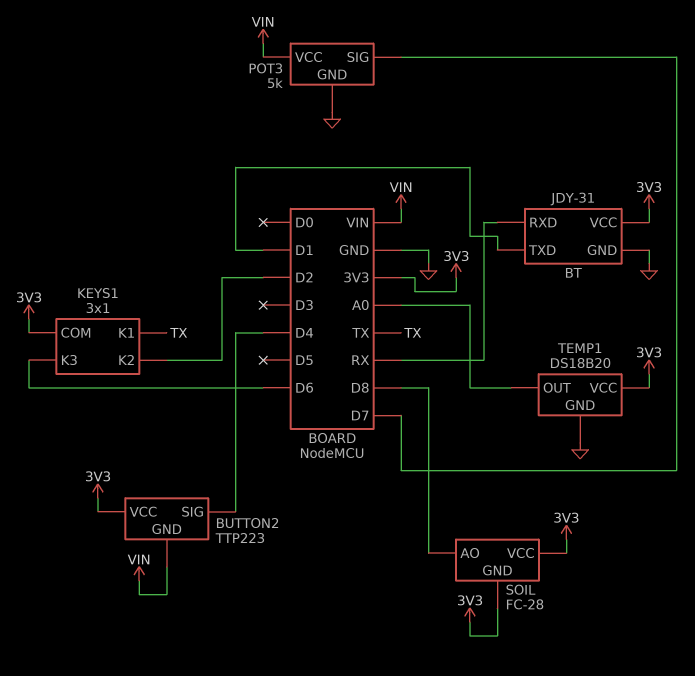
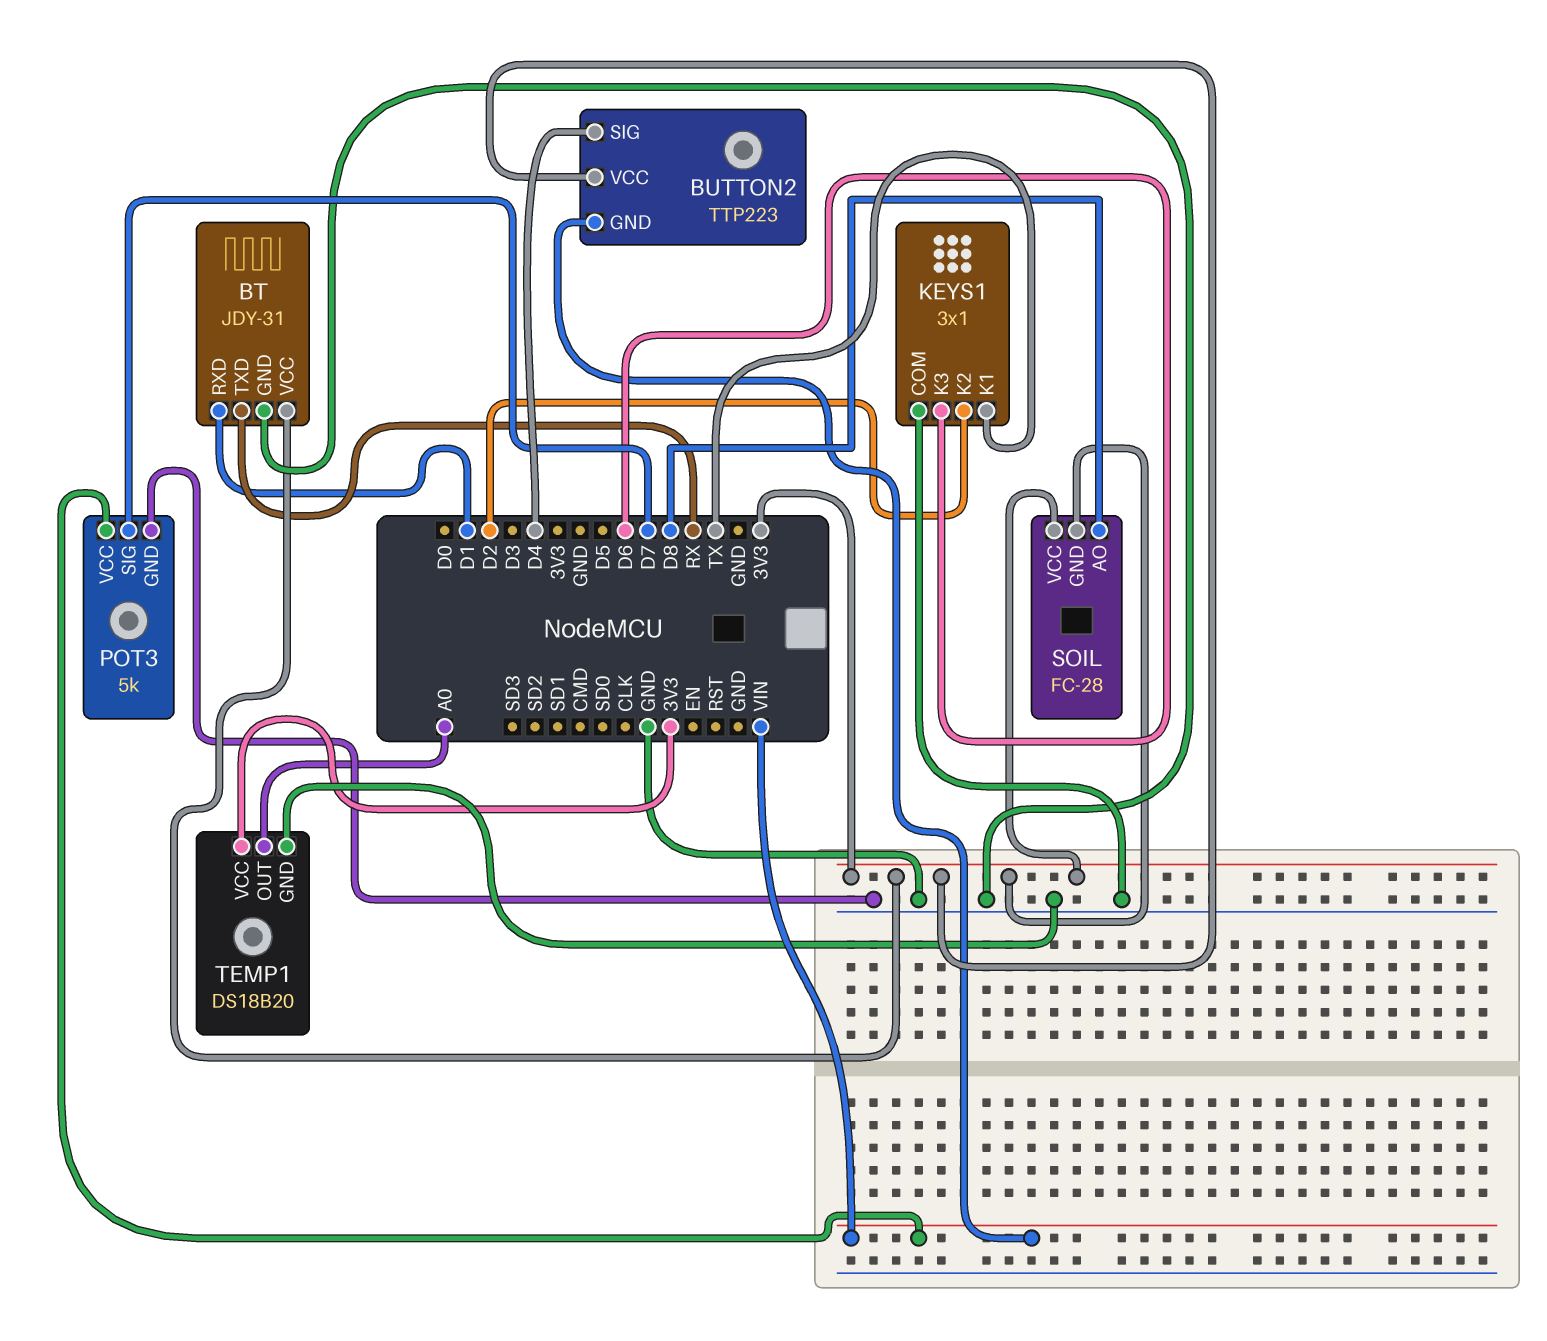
BT pin RXD: RX -> D1
BT pin TXD: D1 -> RX
KEYS1 pin COM: 3V3 -> GND

